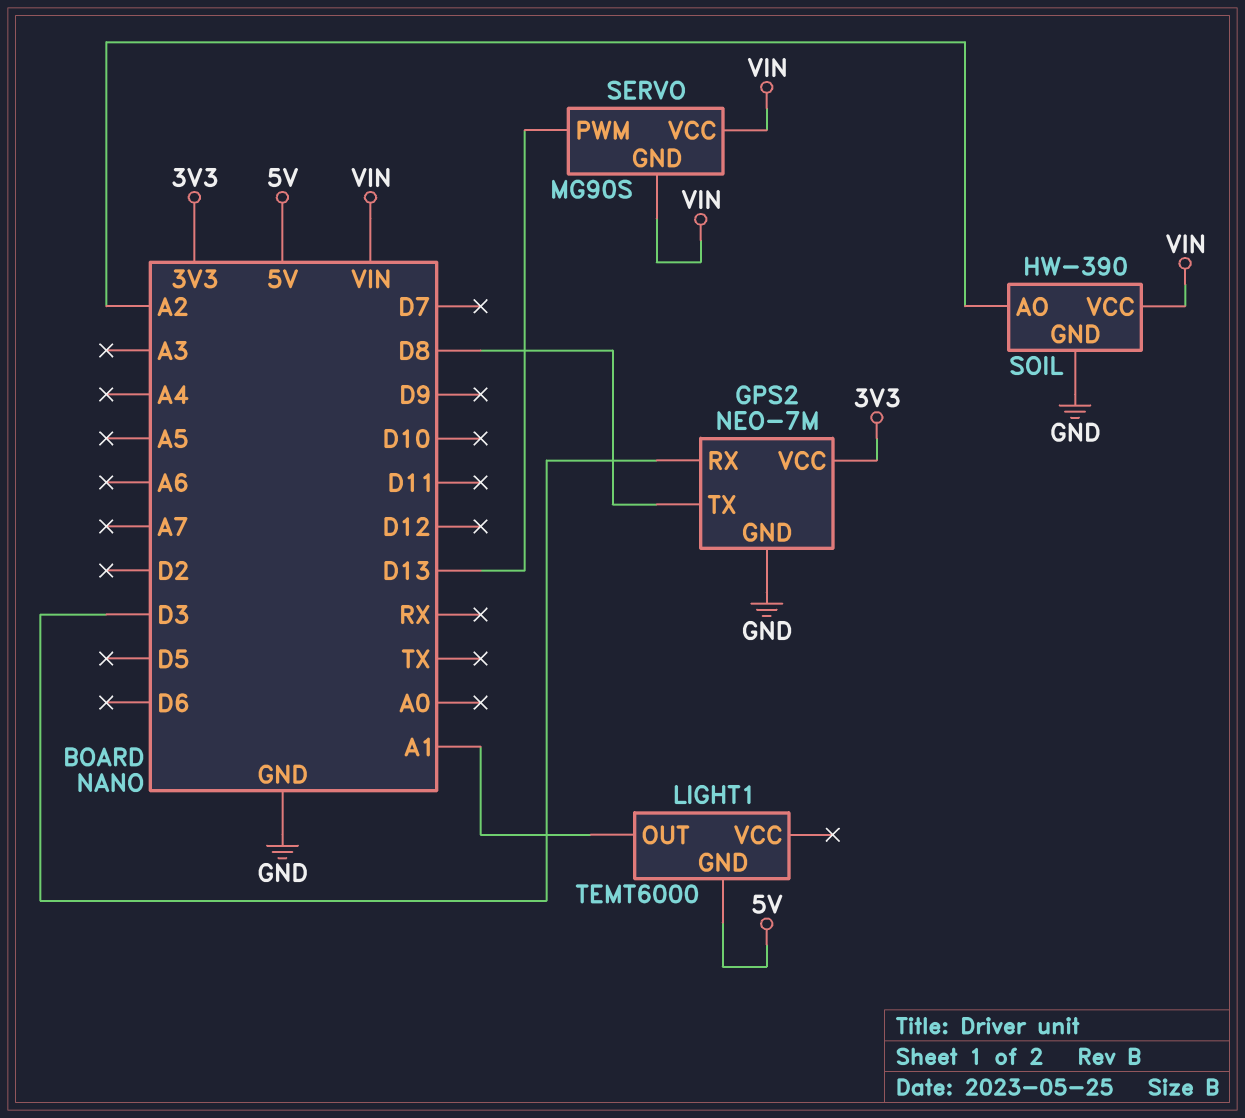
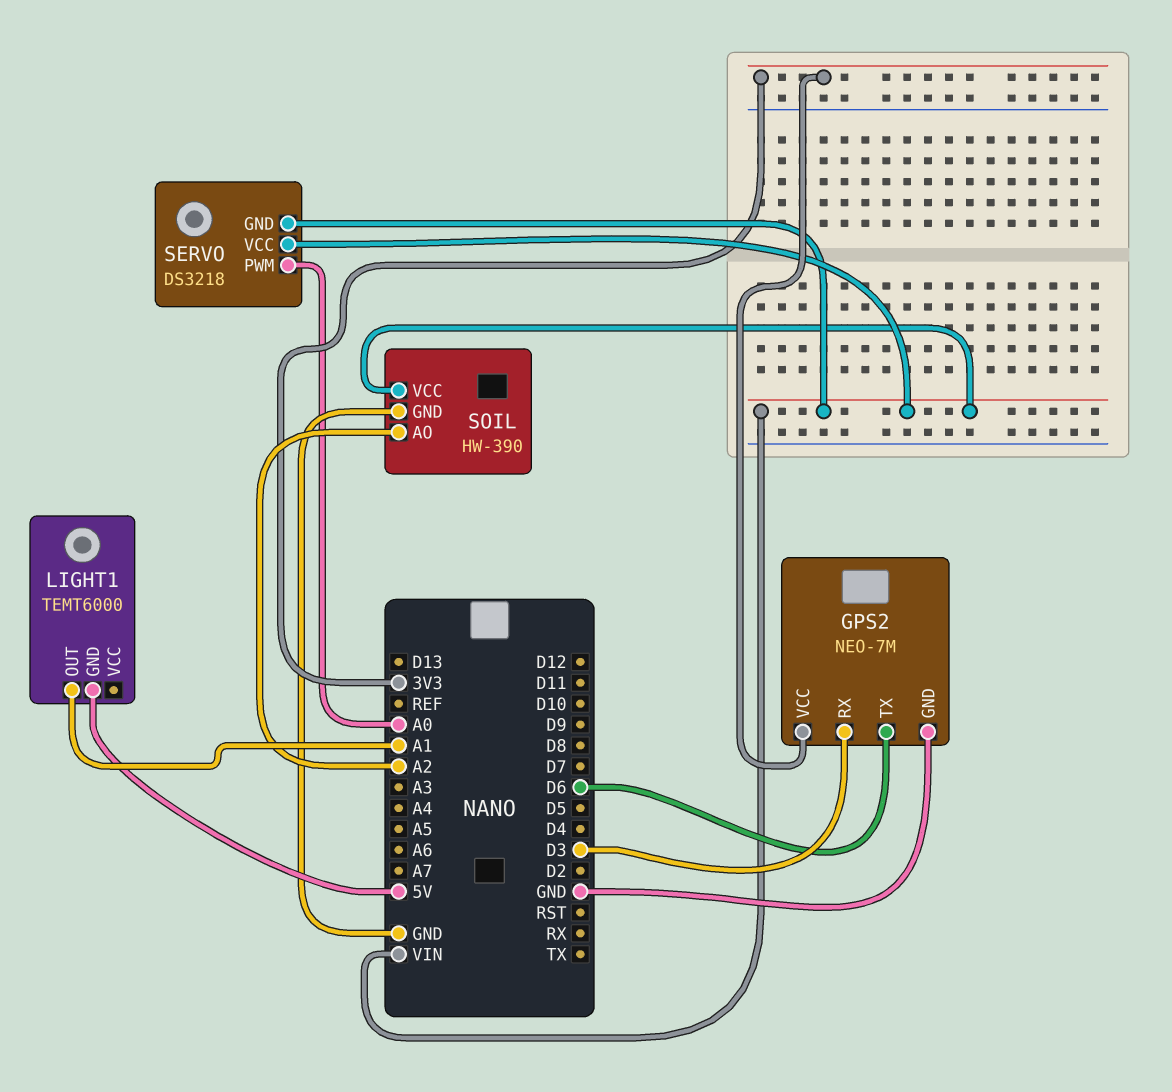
GPS2 pin TX: D8 -> D6
SERVO: MG90S -> DS3218
SERVO pin PWM: D13 -> A0

